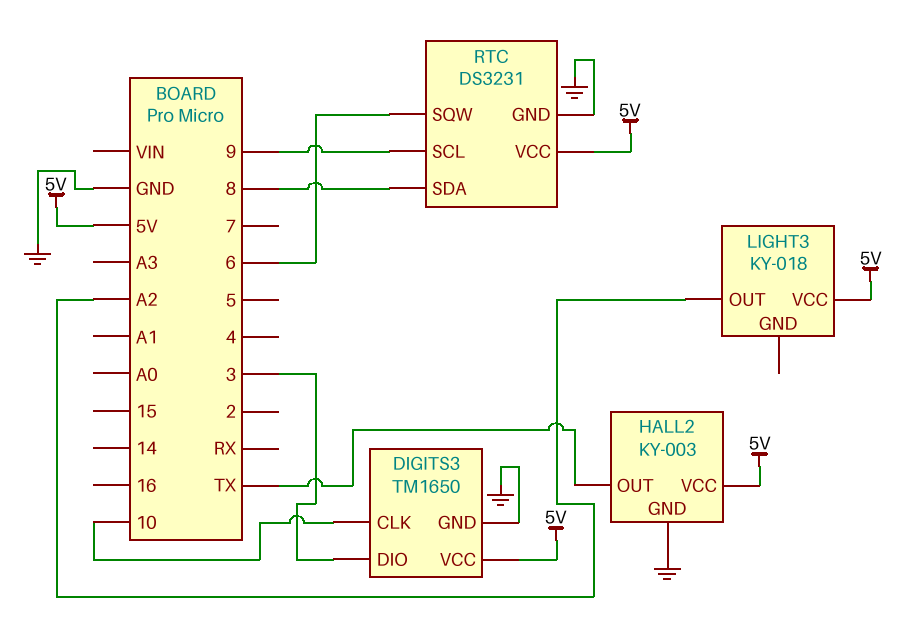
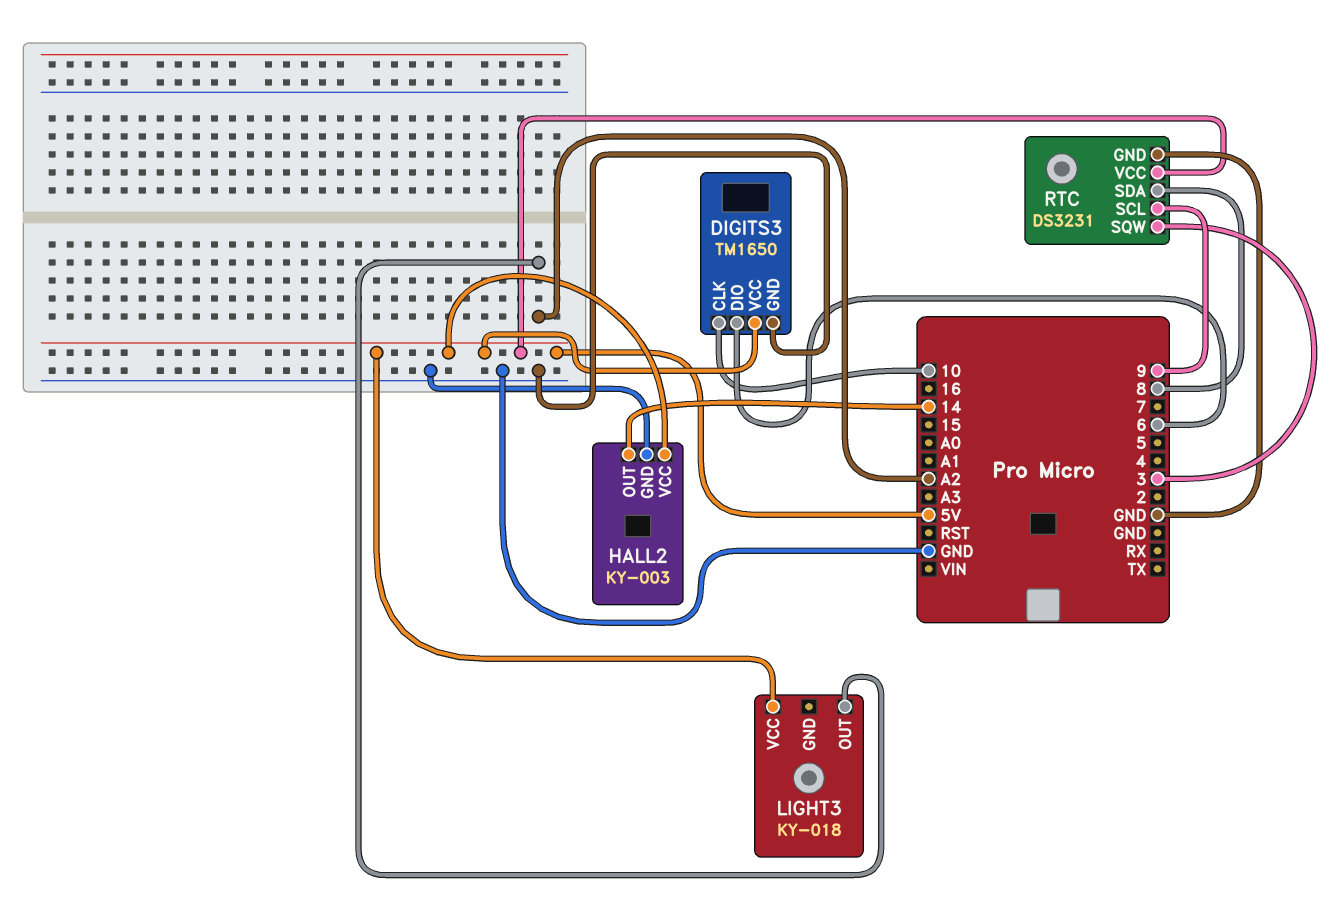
DIGITS3 pin DIO: 3 -> 6
HALL2 pin OUT: TX -> 14
RTC pin SQW: 6 -> 3

